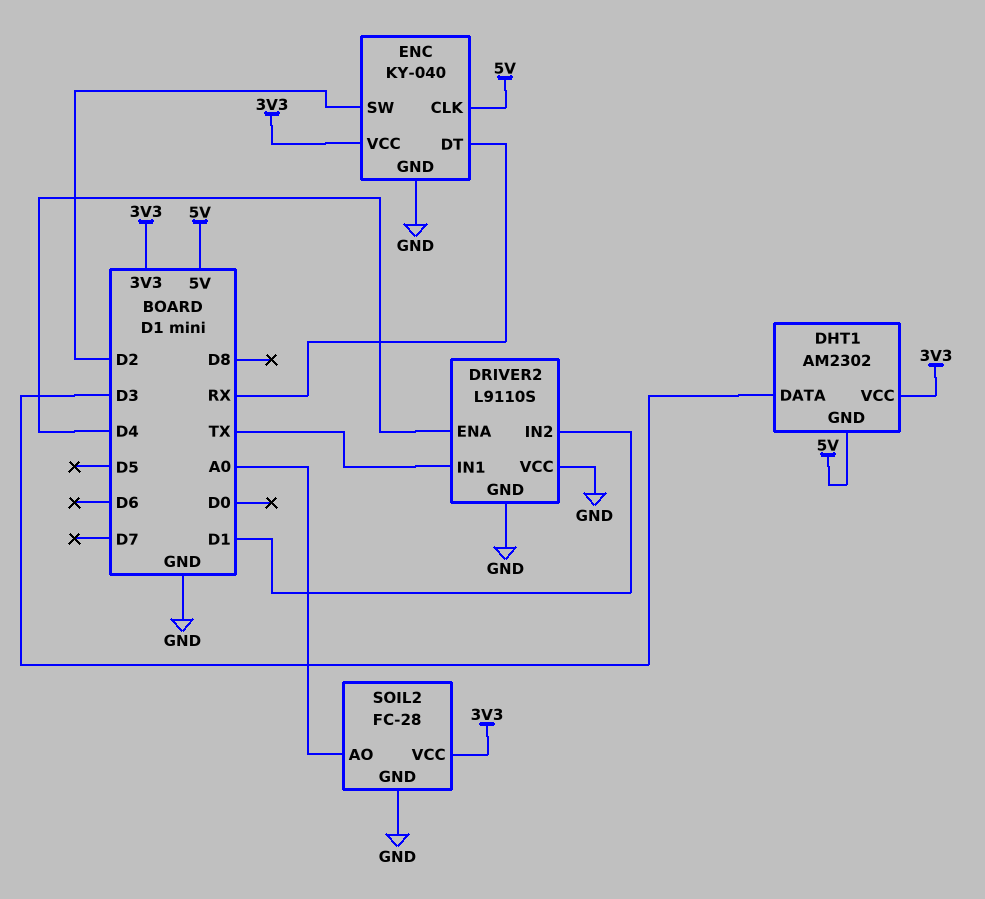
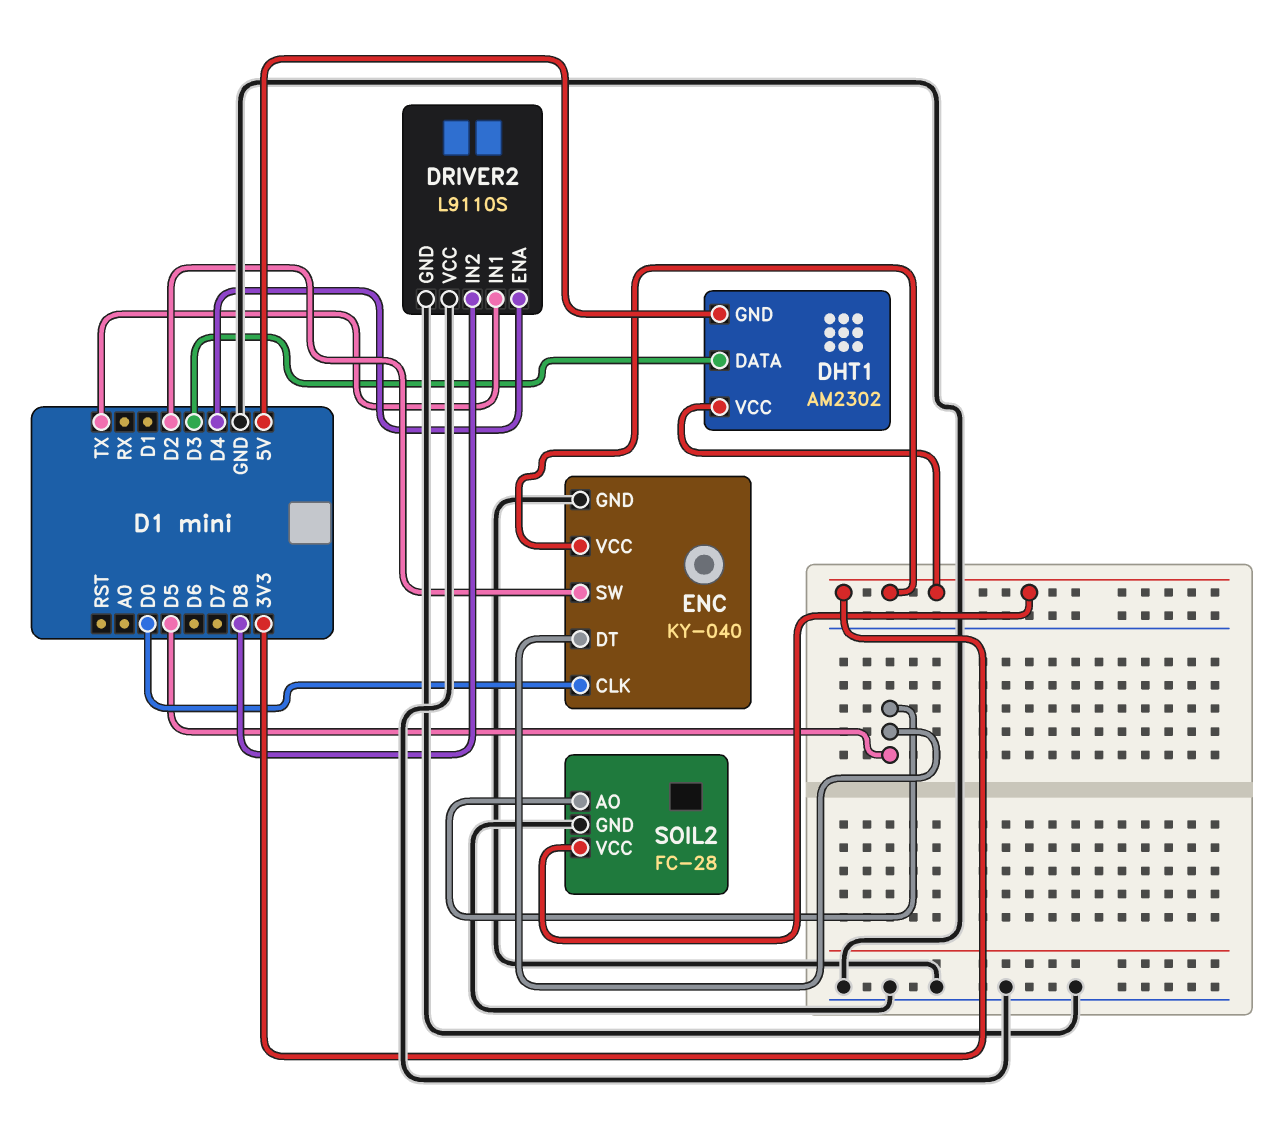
DRIVER2 pin IN2: D1 -> D8
ENC pin CLK: 5V -> D0
ENC pin DT: RX -> D5
SOIL2 pin AO: A0 -> D5

